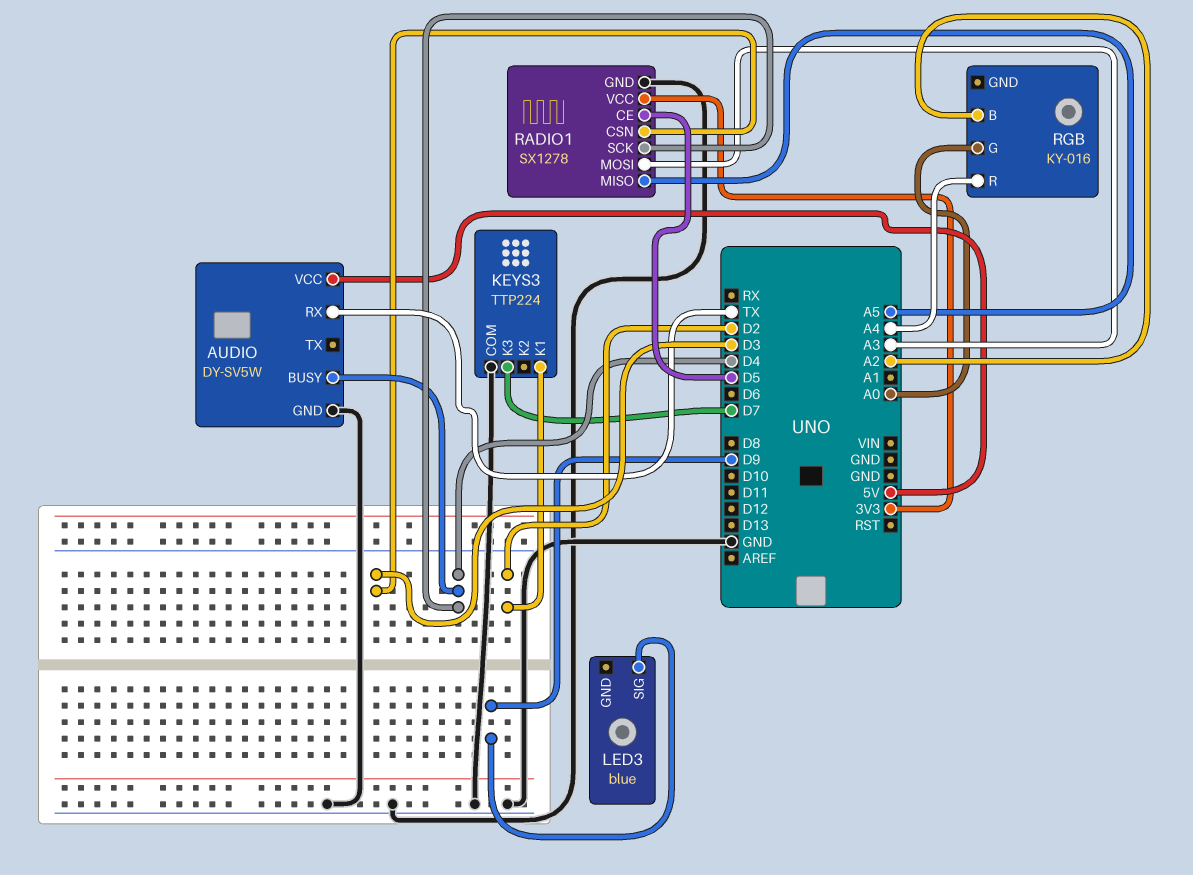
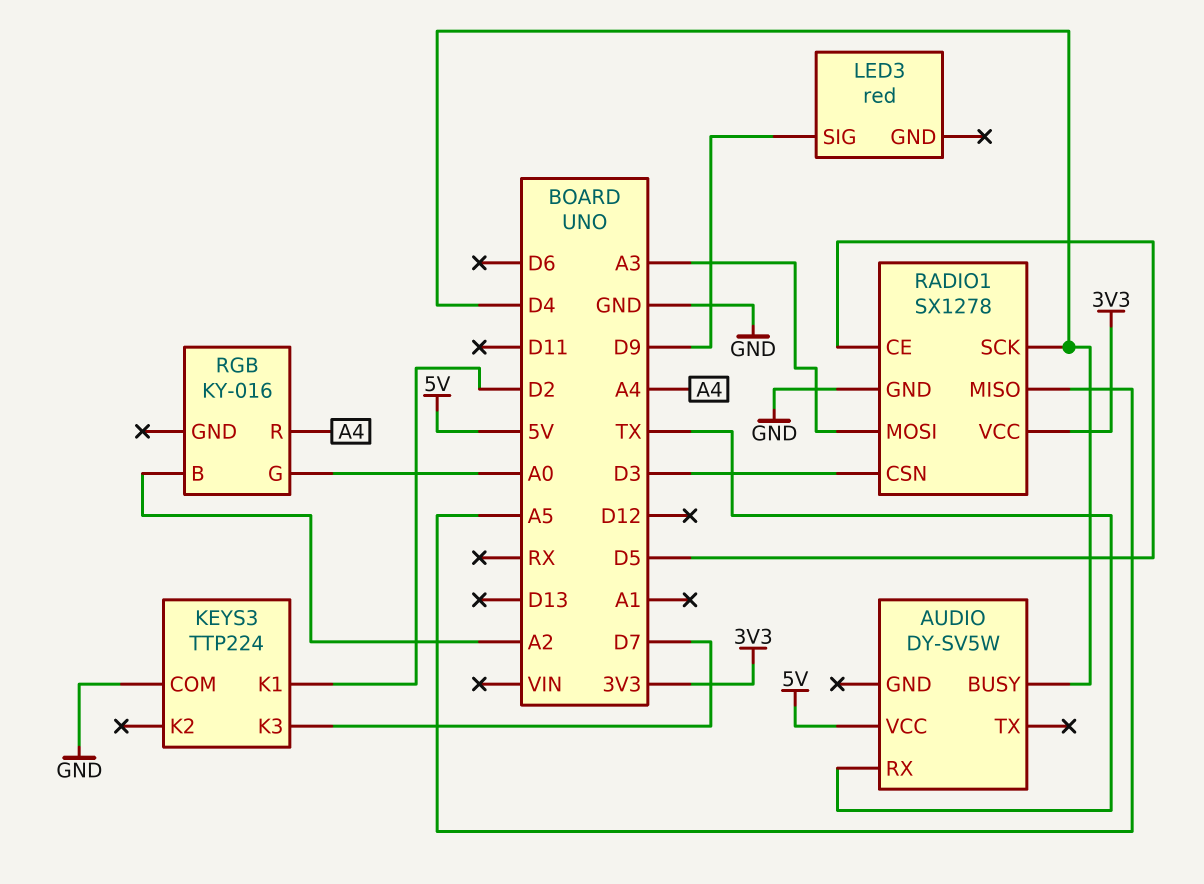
AUDIO pin GND: GND -> none
LED3: blue -> red

